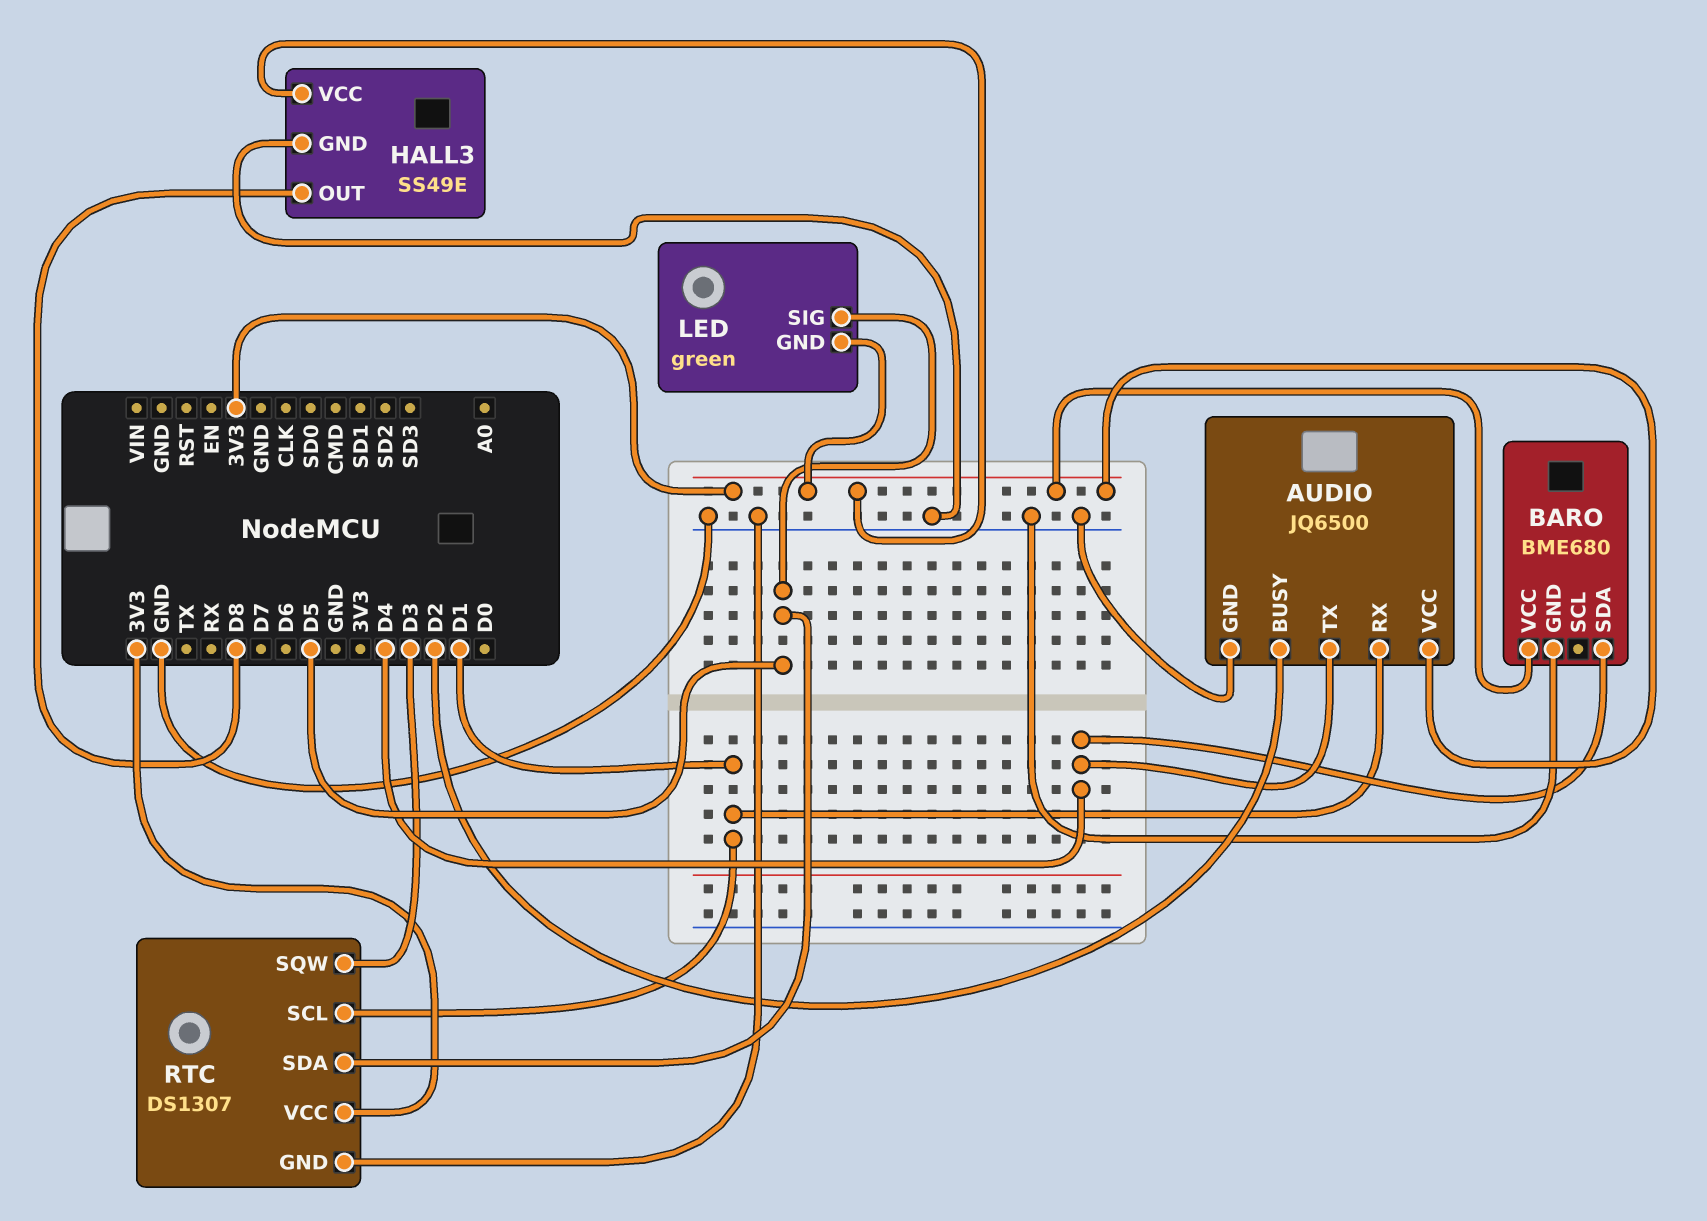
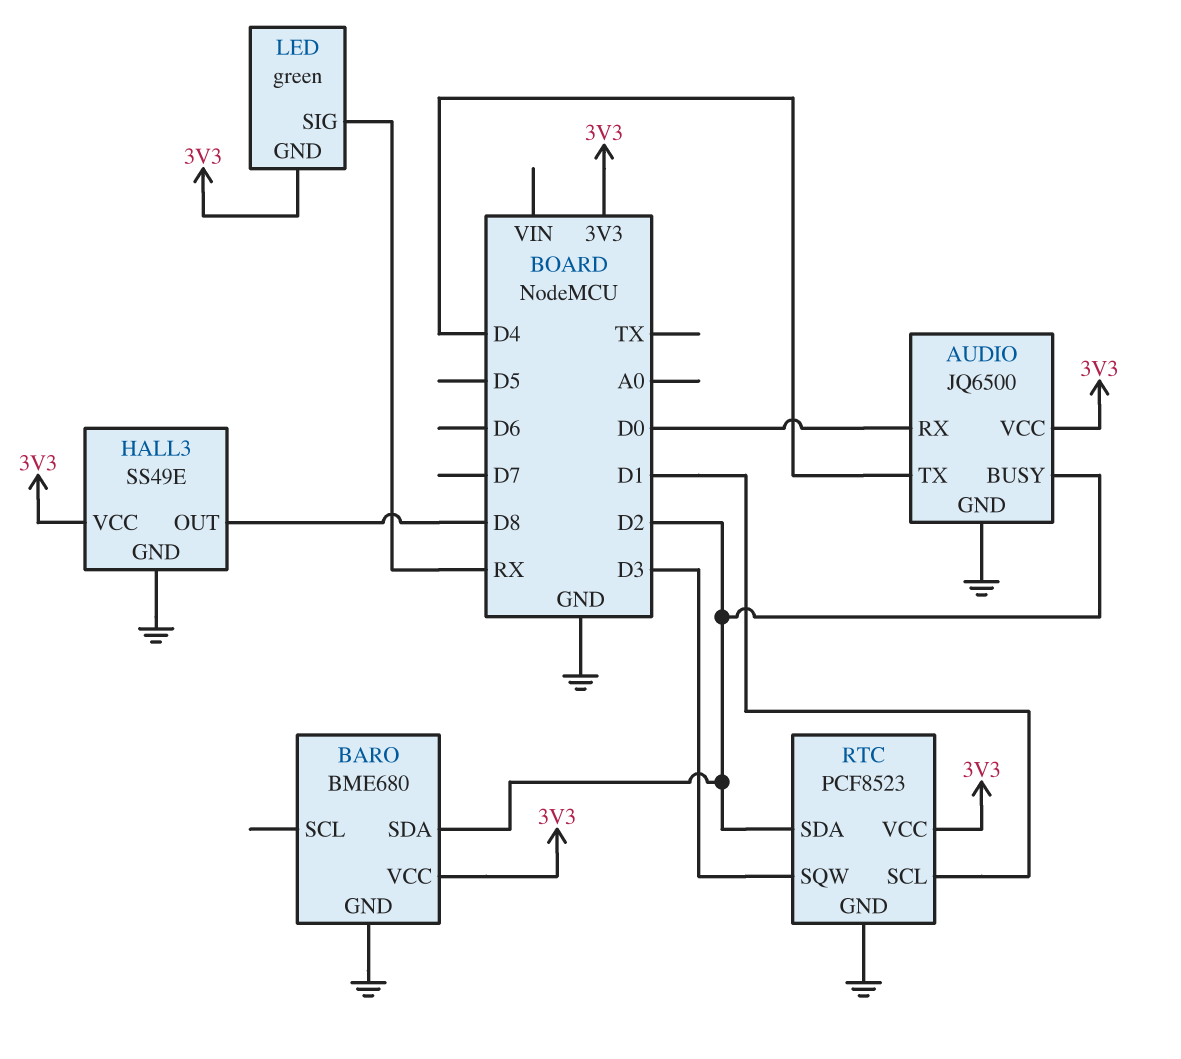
AUDIO pin RX: D1 -> D0
BARO pin SDA: D4 -> D2
LED pin SIG: D5 -> RX
RTC: DS1307 -> PCF8523
RTC pin SDA: D5 -> D2

